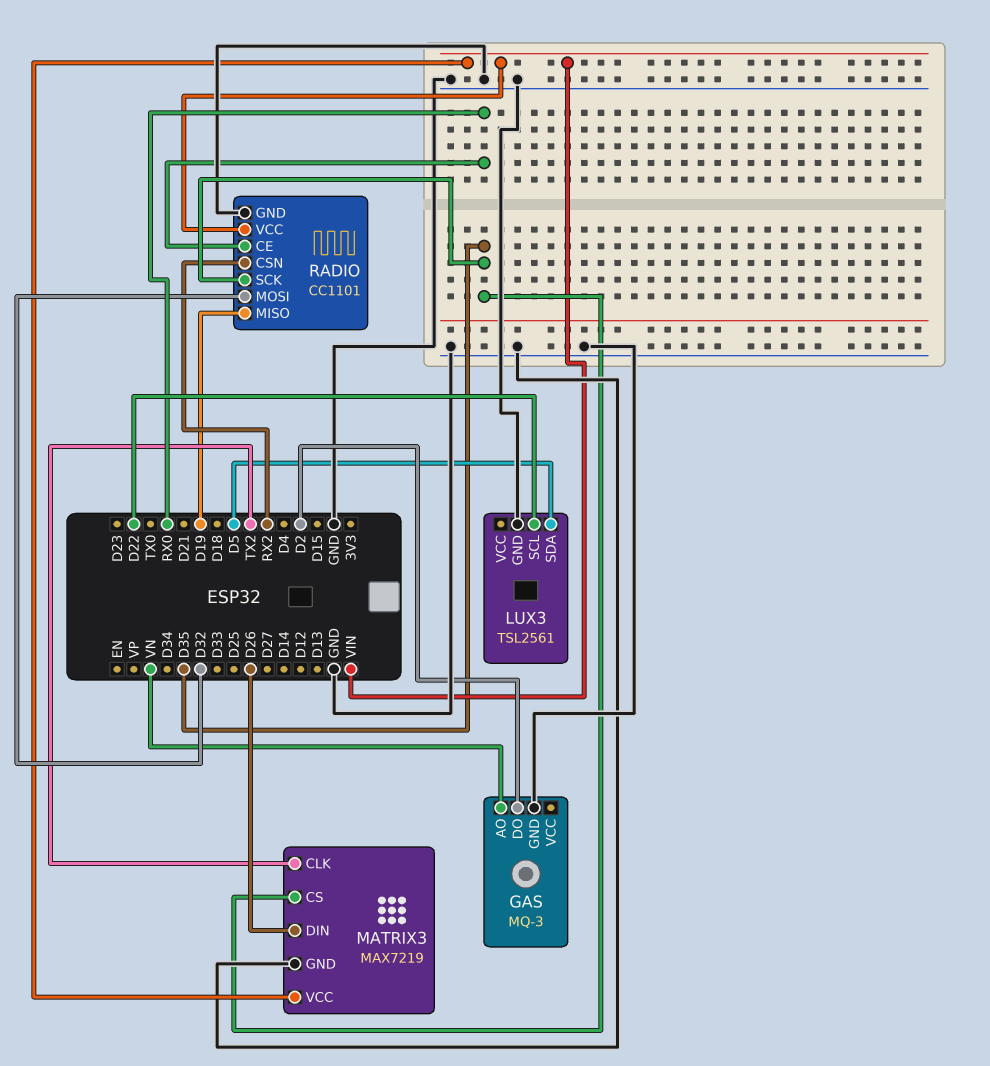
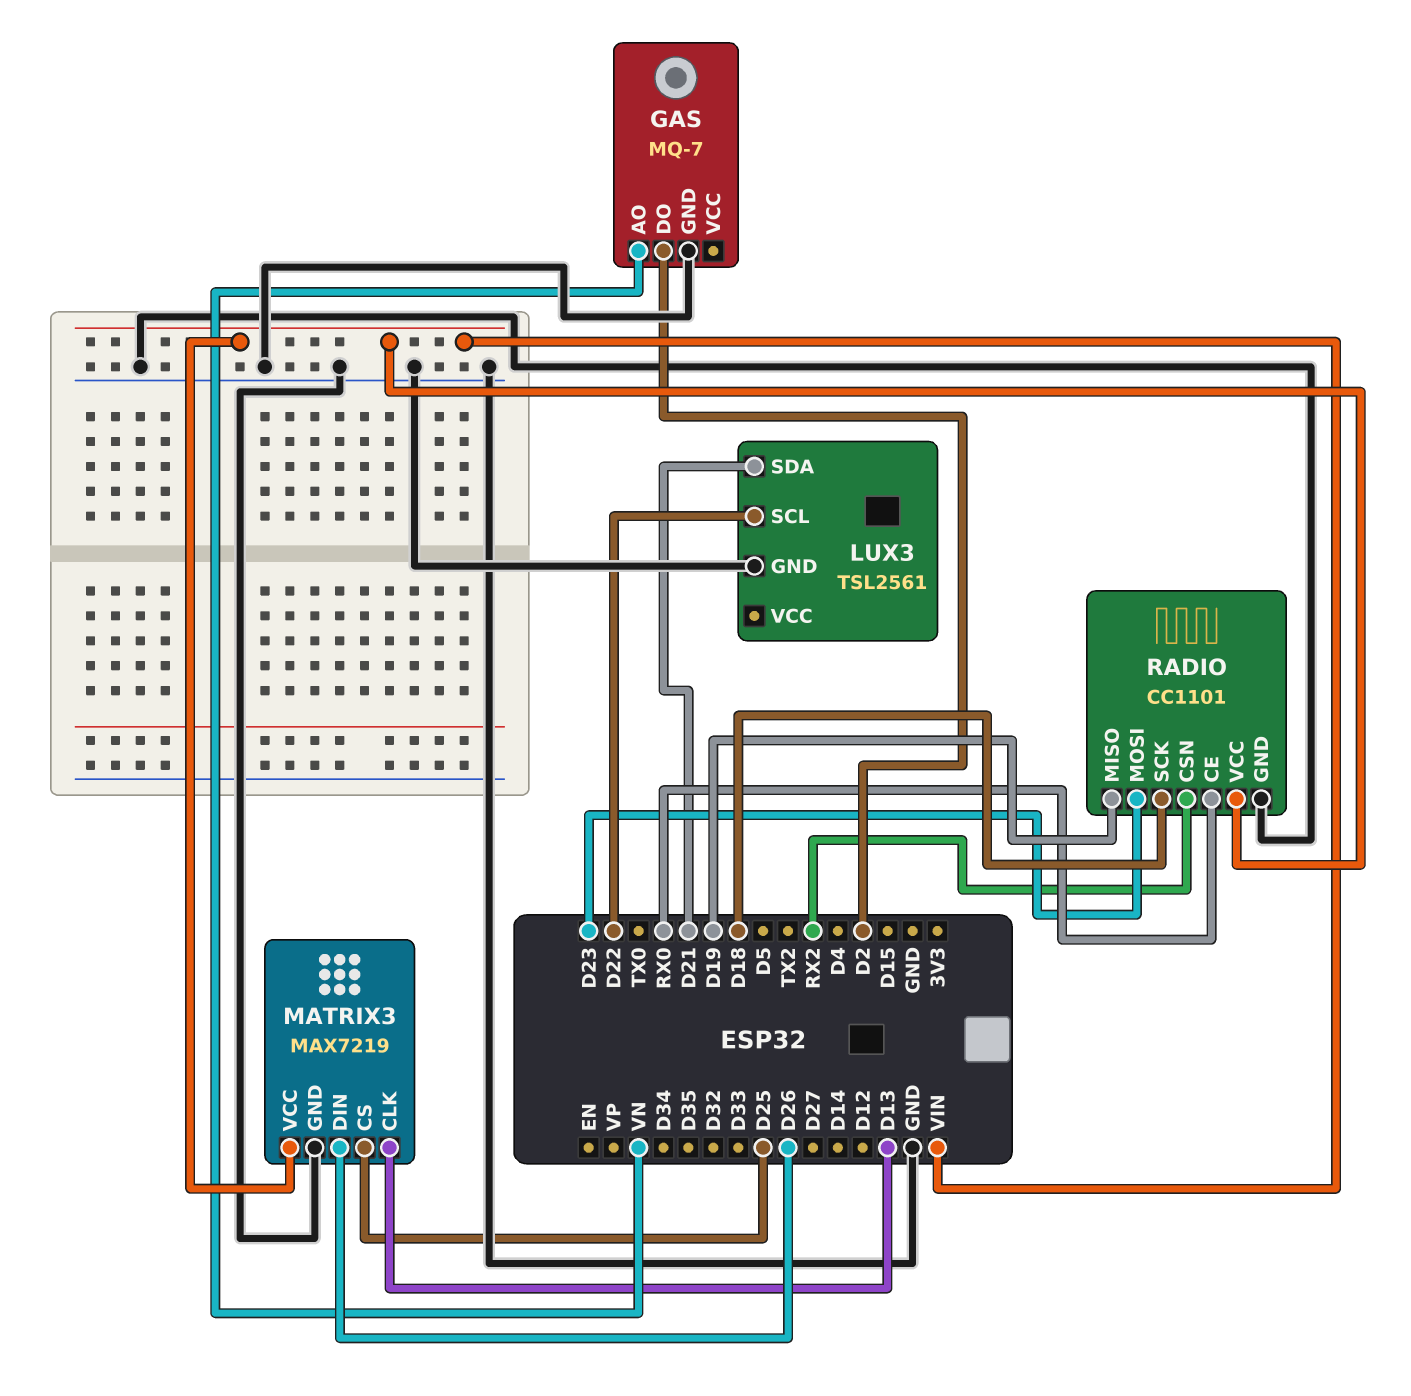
GAS: MQ-3 -> MQ-7
LUX3 pin SDA: D5 -> D21
MATRIX3 pin CLK: TX2 -> D13
MATRIX3 pin CS: D35 -> D25
RADIO pin MOSI: D32 -> D23
RADIO pin SCK: D35 -> D18

